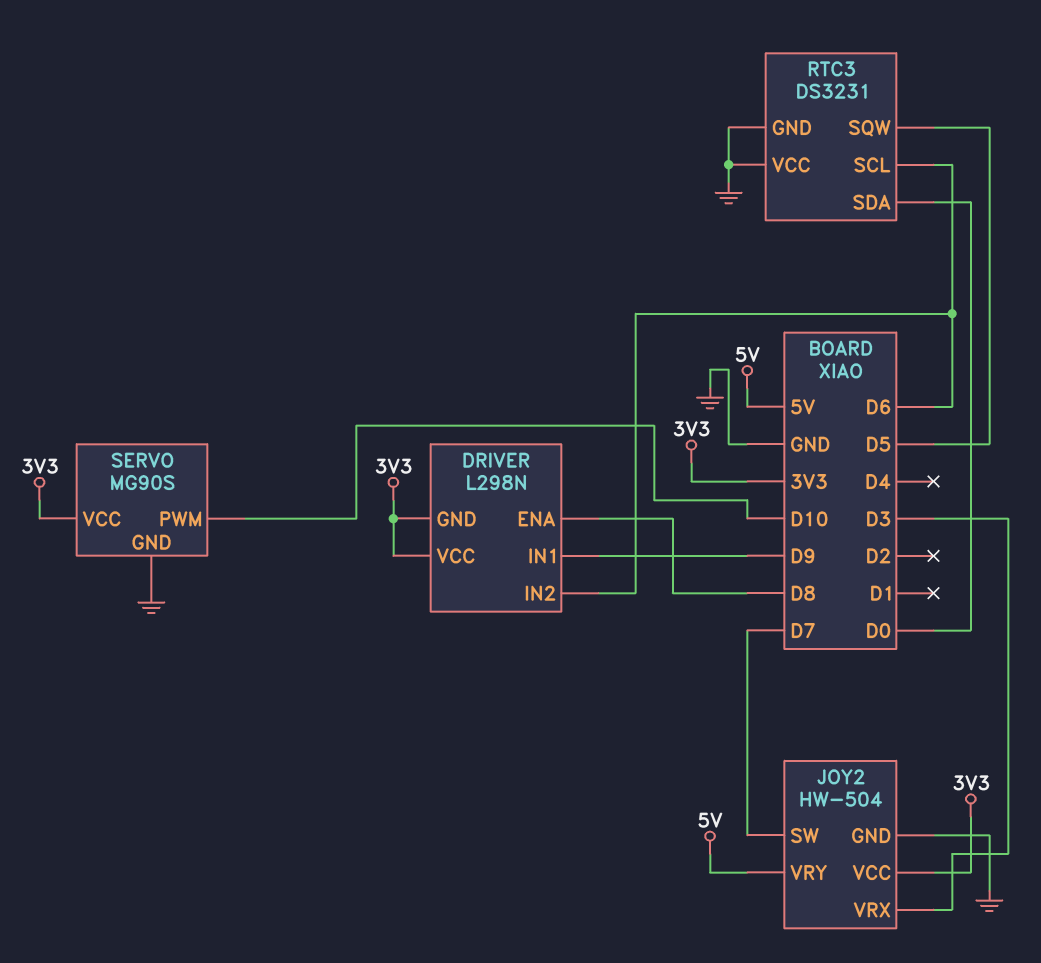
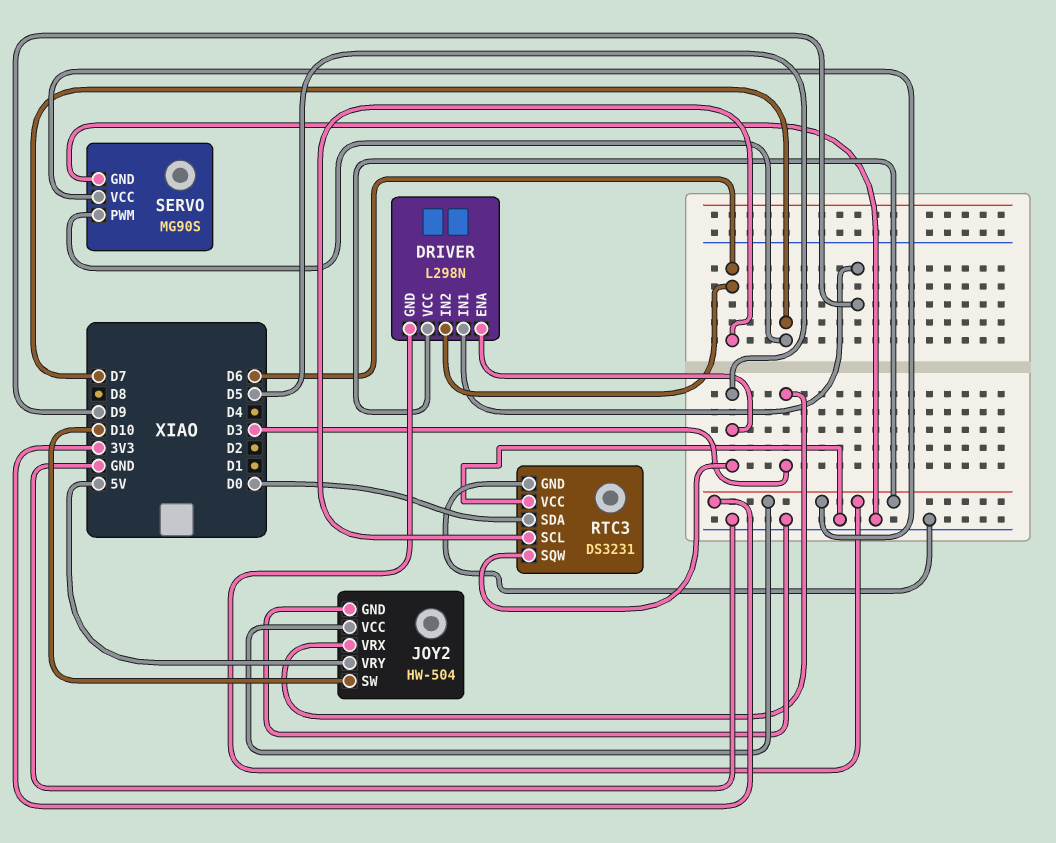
DRIVER pin ENA: D8 -> D5
JOY2 pin SW: D7 -> D10
SERVO pin PWM: D10 -> D7

